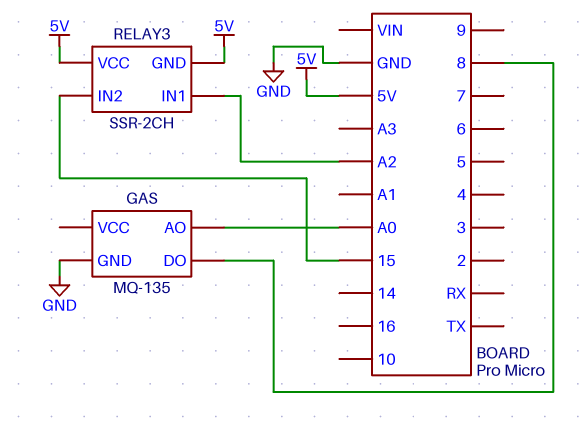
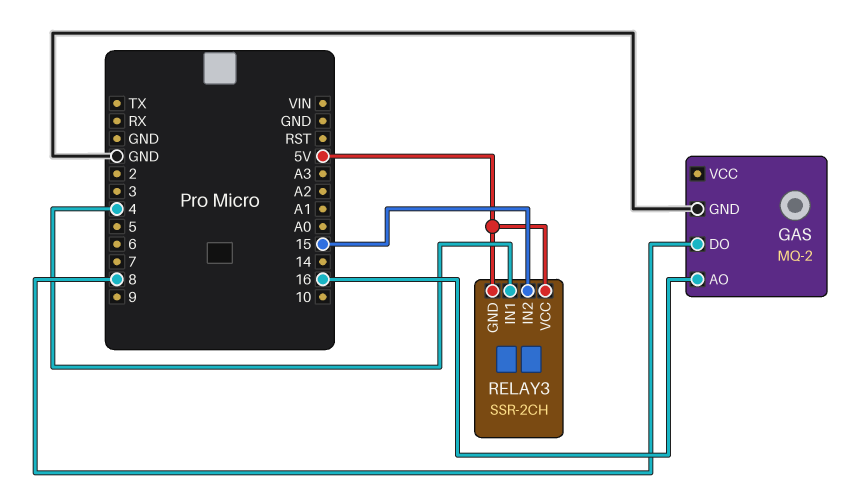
GAS: MQ-135 -> MQ-2
GAS pin AO: A0 -> 16
RELAY3 pin IN1: A2 -> 4

